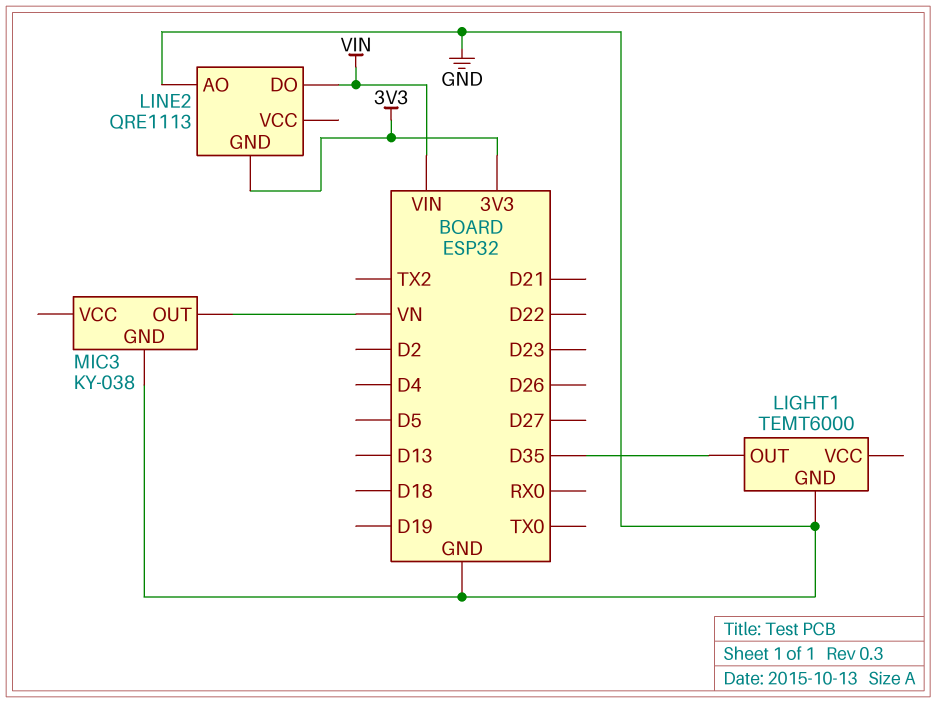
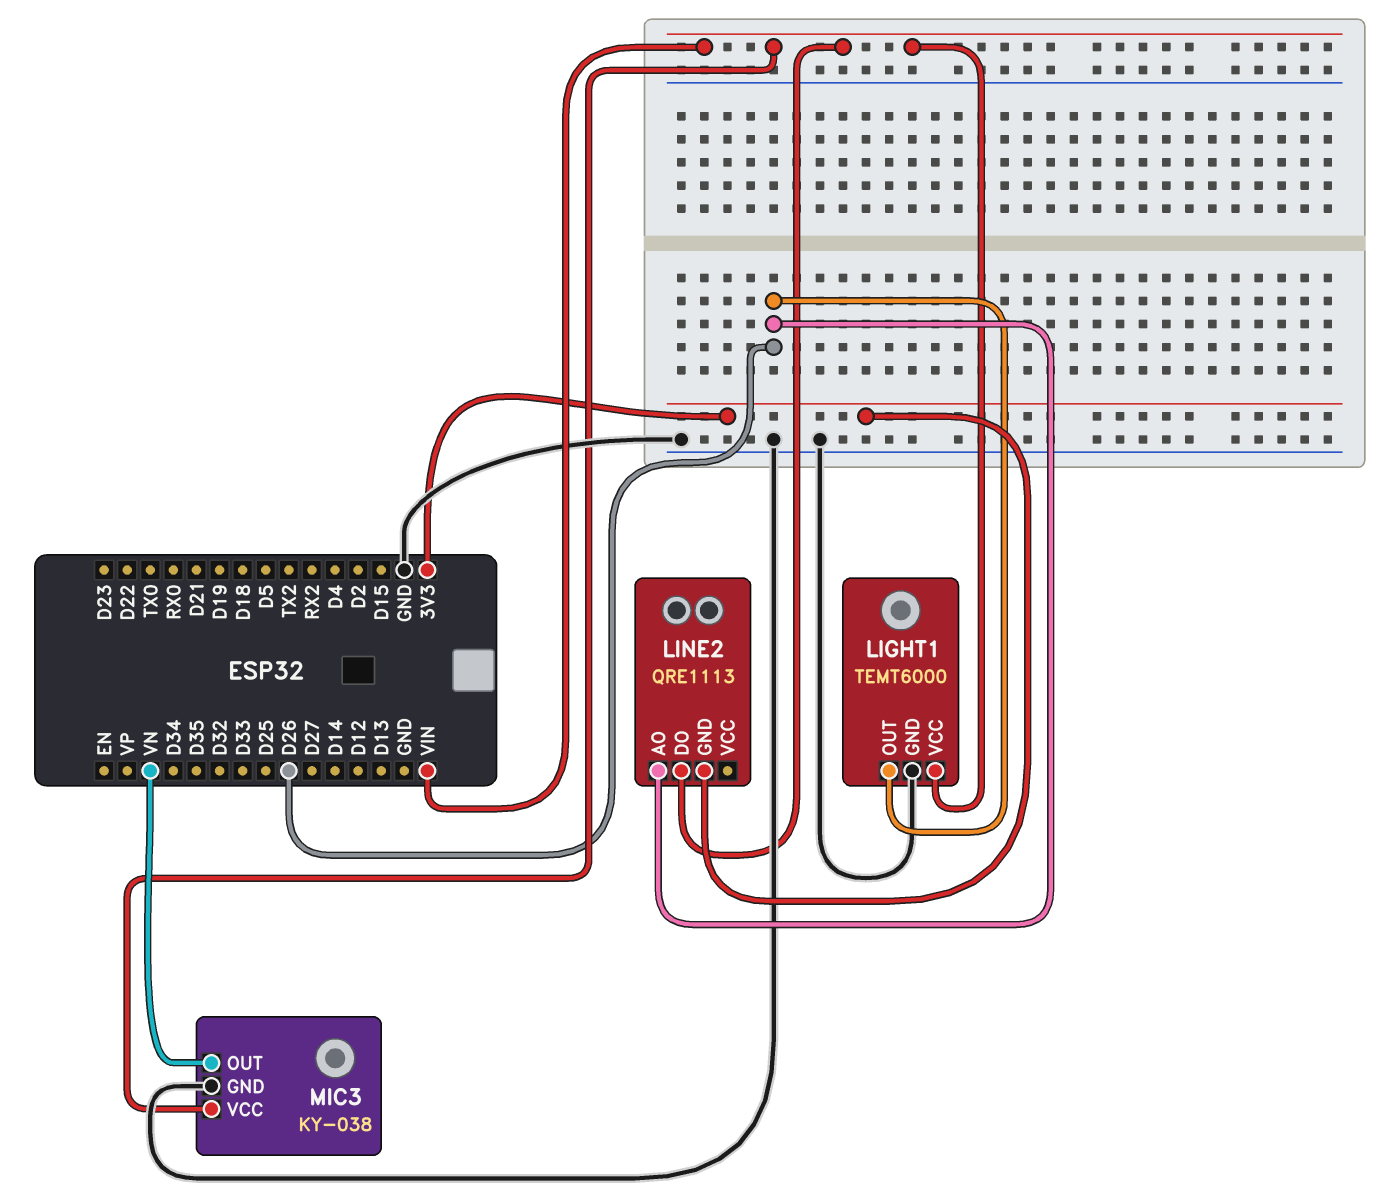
LIGHT1 pin OUT: D35 -> D26
LIGHT1 pin VCC: none -> VIN
LINE2 pin AO: GND -> D26
MIC3 pin VCC: none -> VIN

